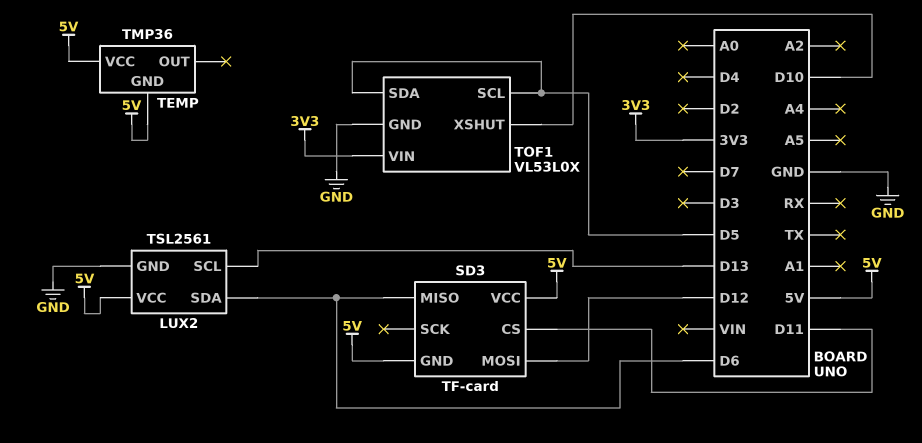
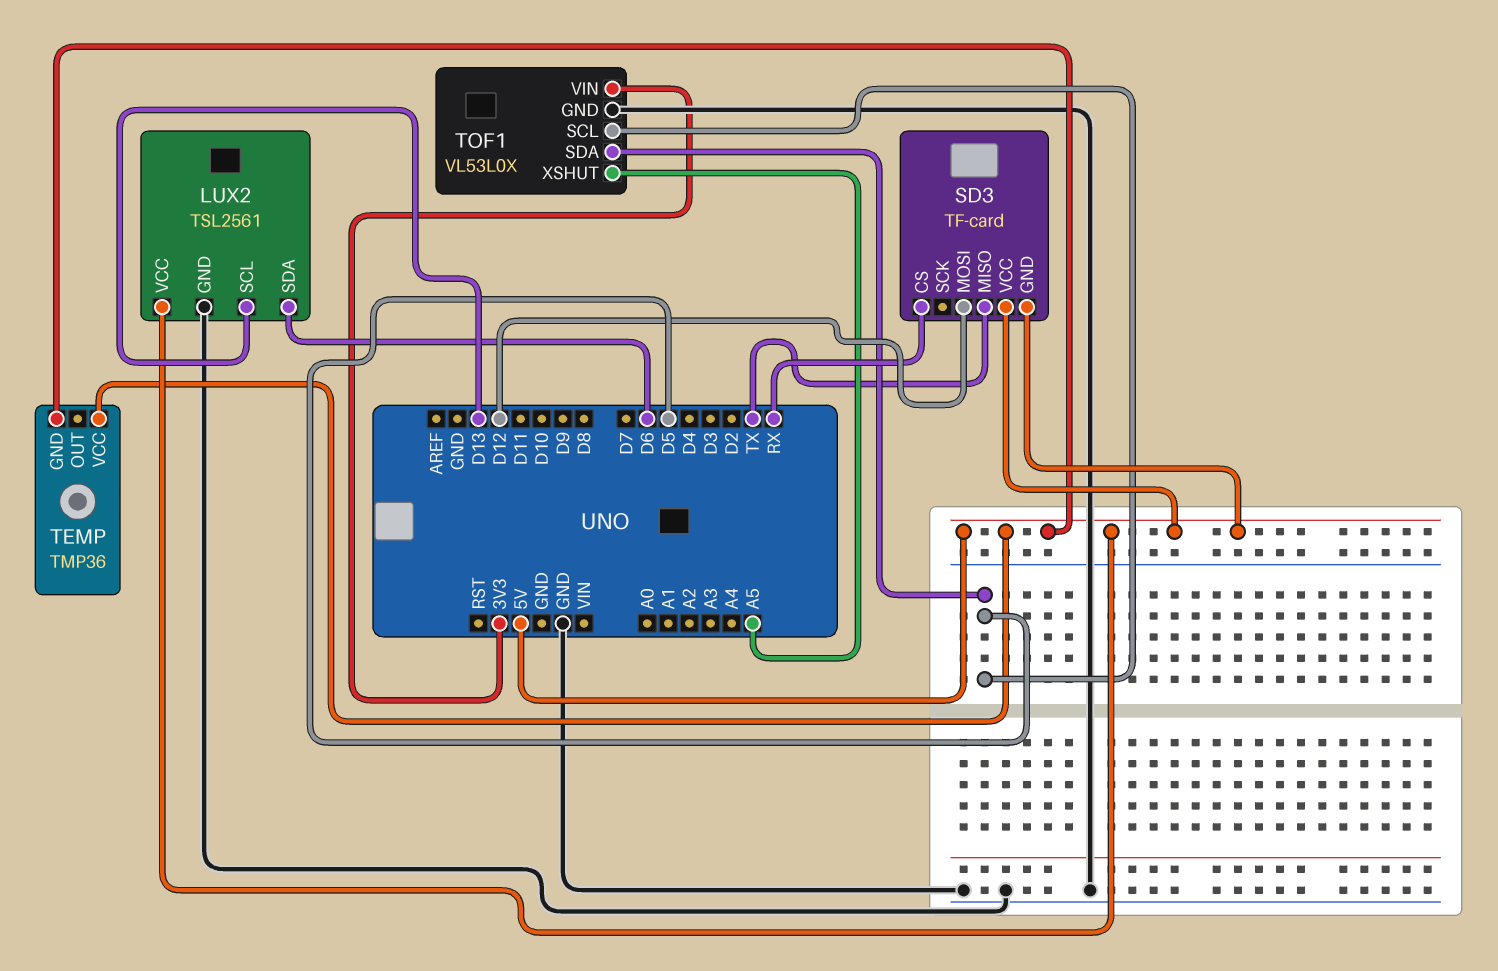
SD3 pin CS: D11 -> RX
SD3 pin MISO: D6 -> TX
TOF1 pin XSHUT: D10 -> A5

